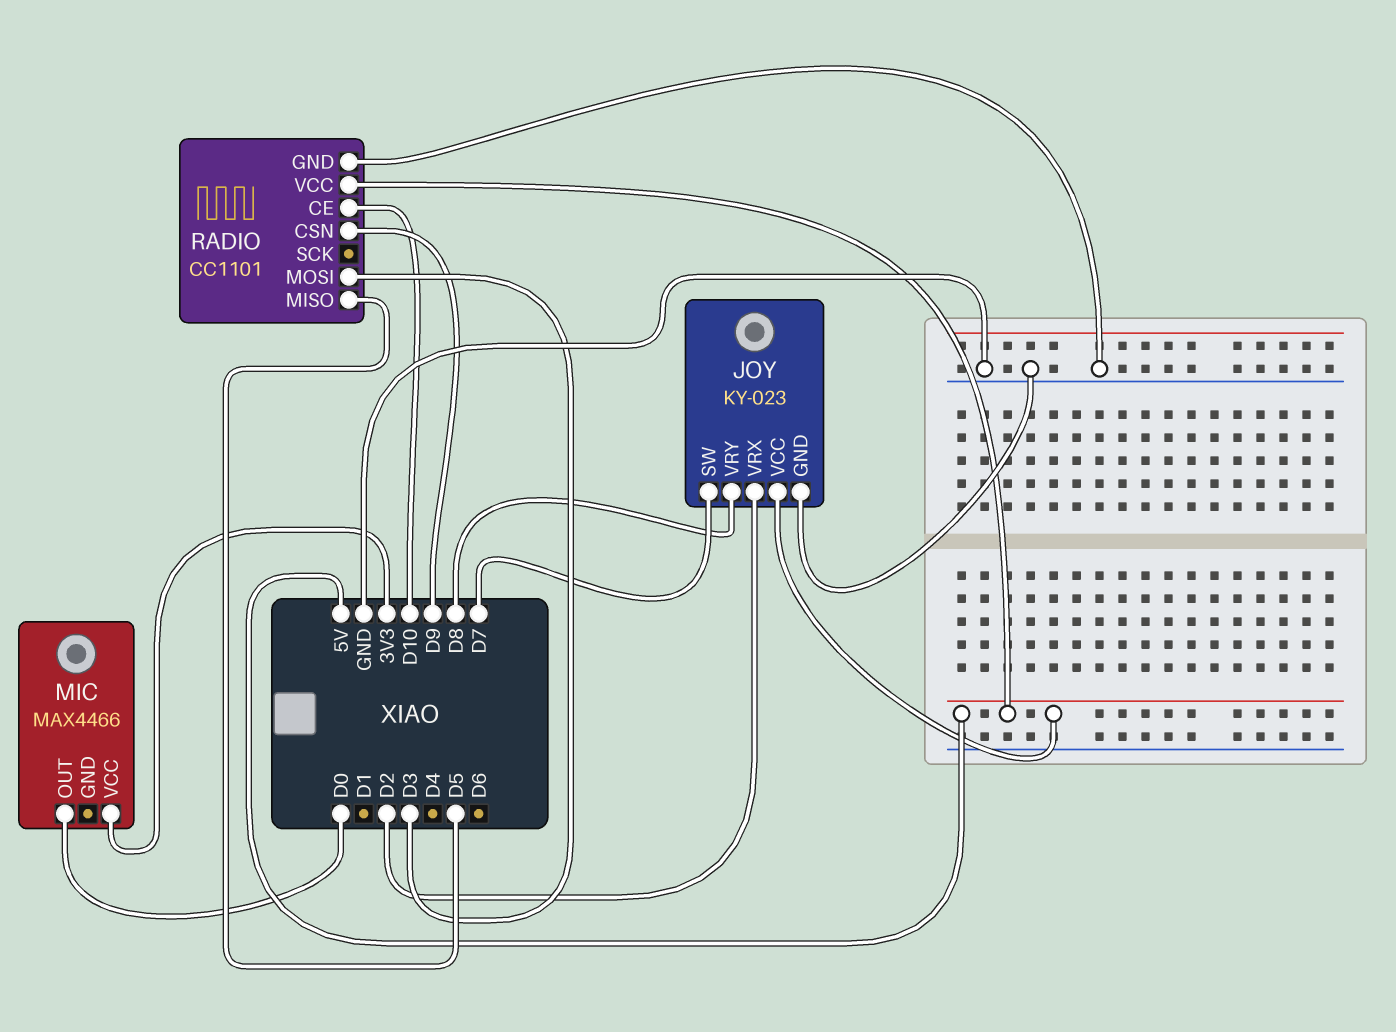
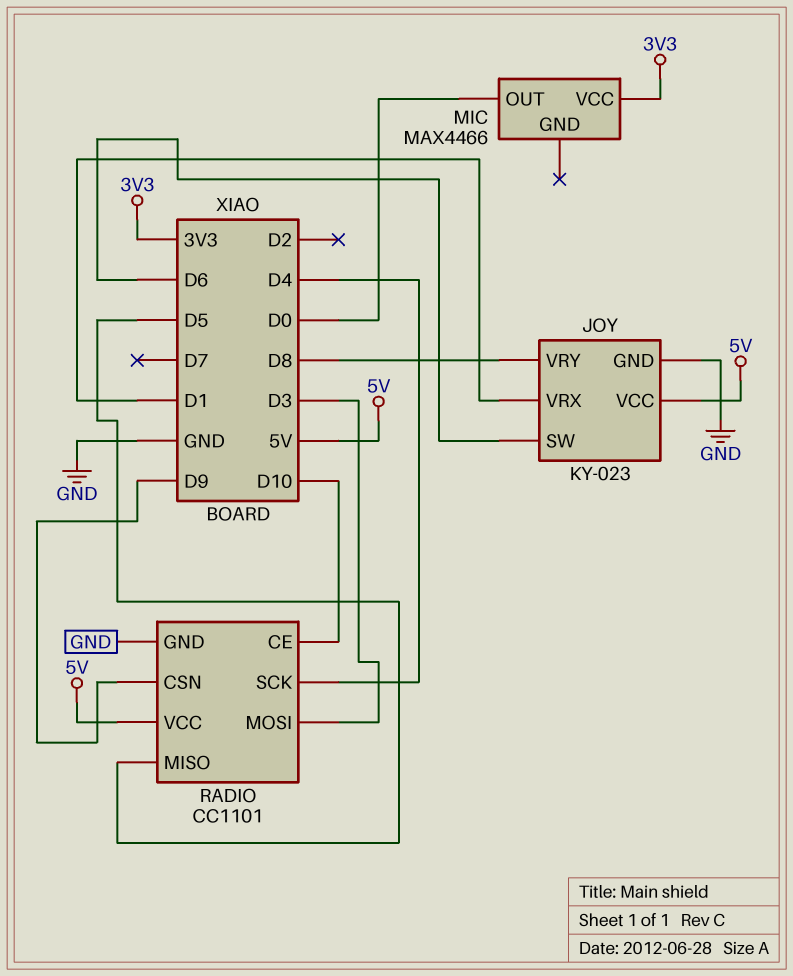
JOY pin SW: D7 -> D6
JOY pin VRX: D2 -> D1
RADIO pin SCK: none -> D4

